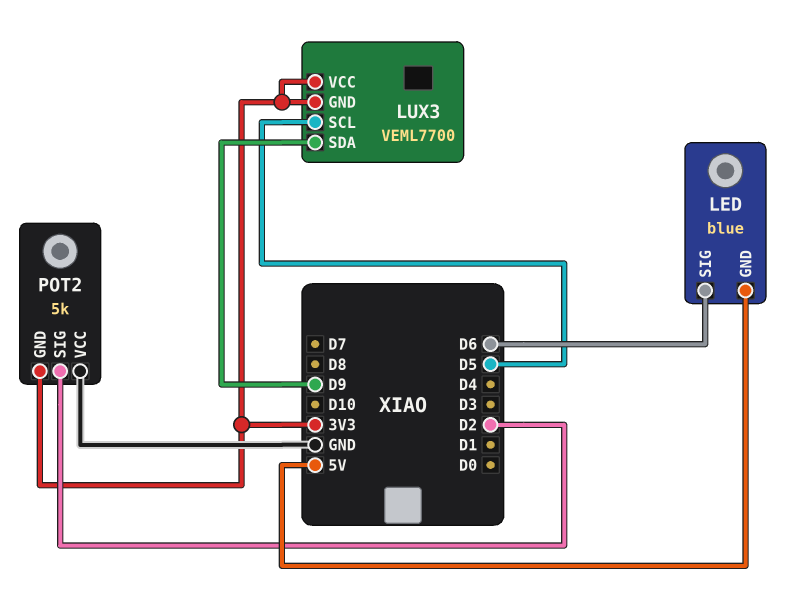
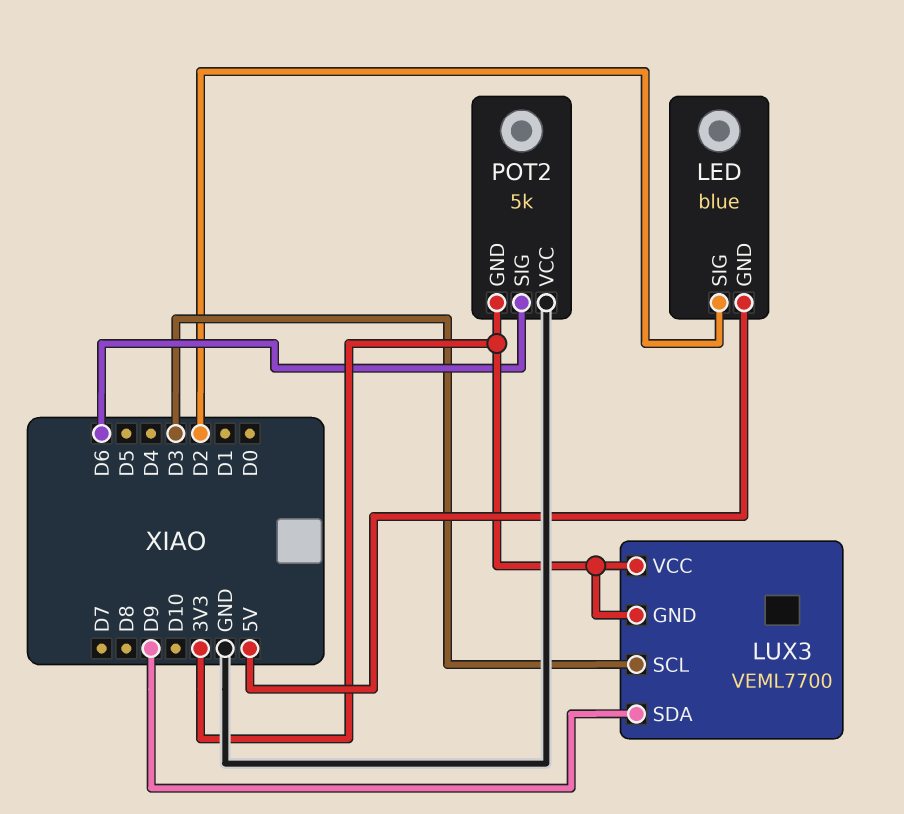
LED pin SIG: D6 -> D2
LUX3 pin SCL: D5 -> D3
POT2 pin SIG: D2 -> D6

